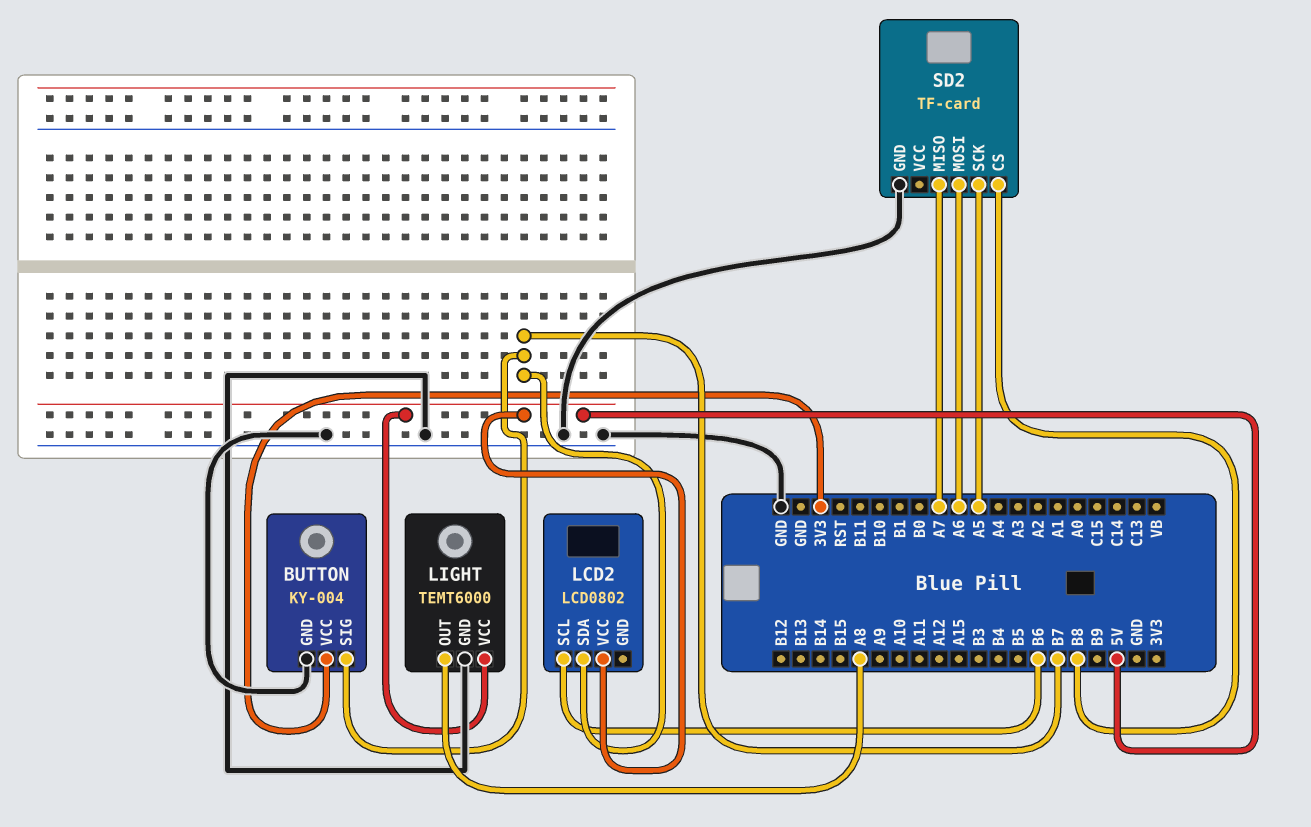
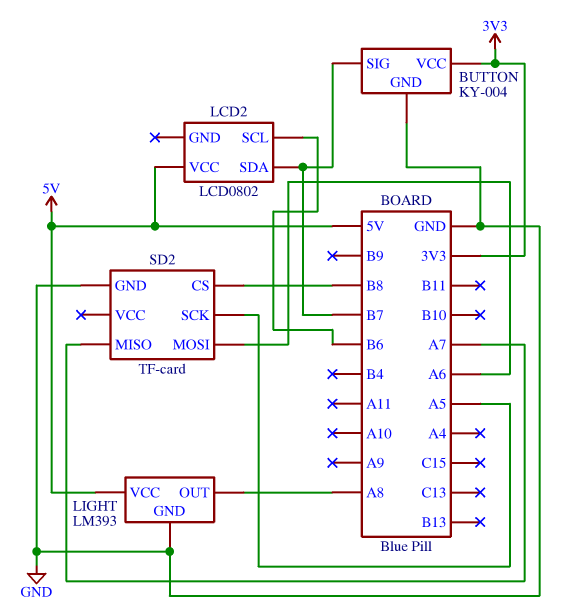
LIGHT: TEMT6000 -> LM393

